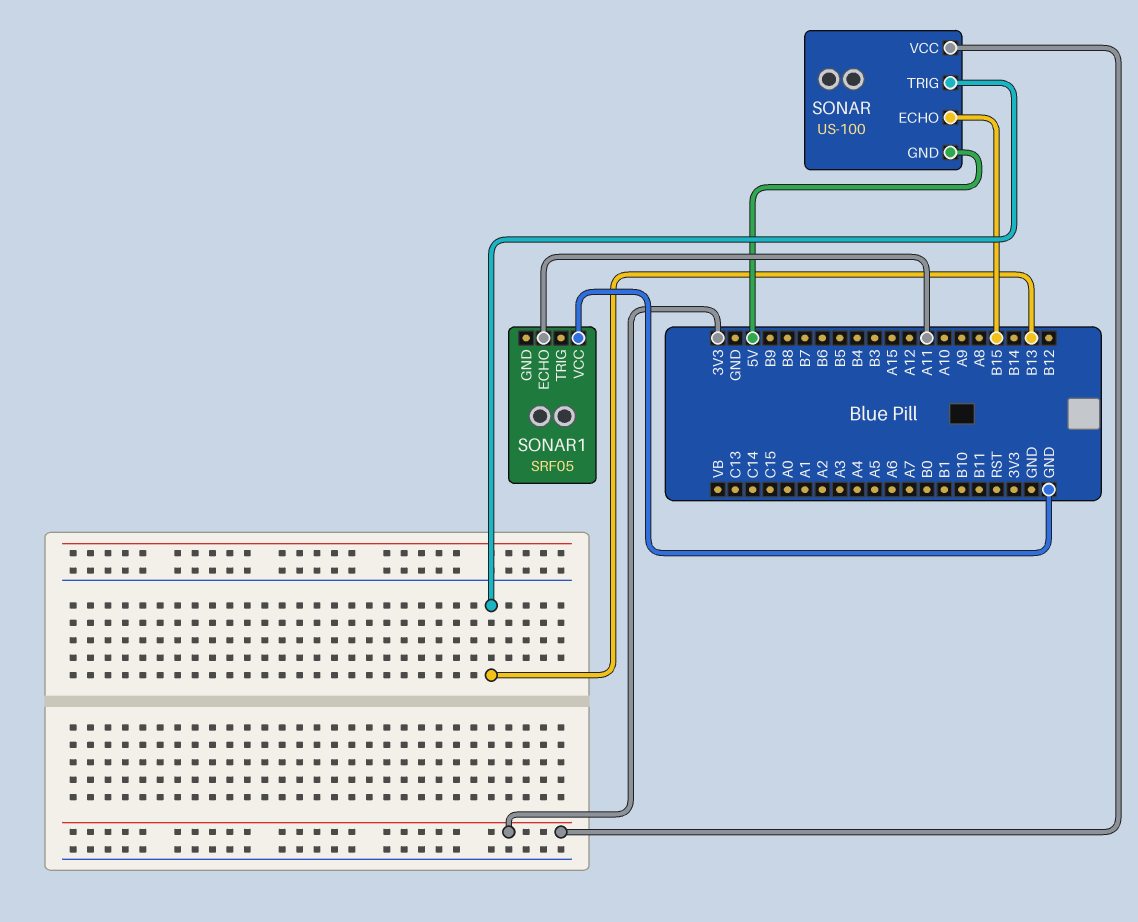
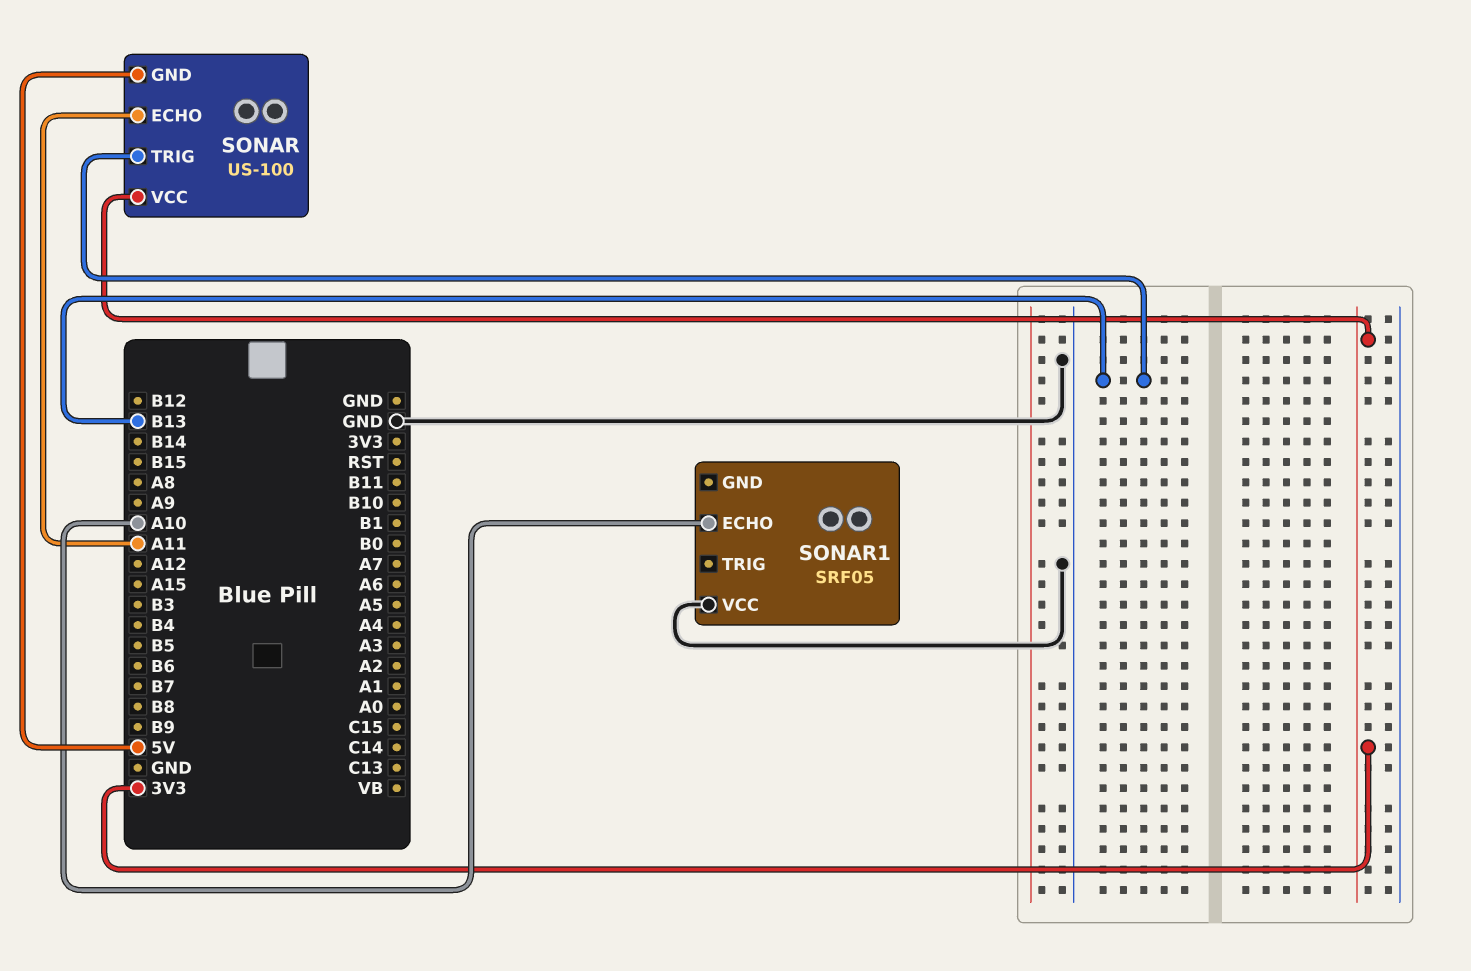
SONAR pin ECHO: B15 -> A11
SONAR1 pin ECHO: A11 -> A10

